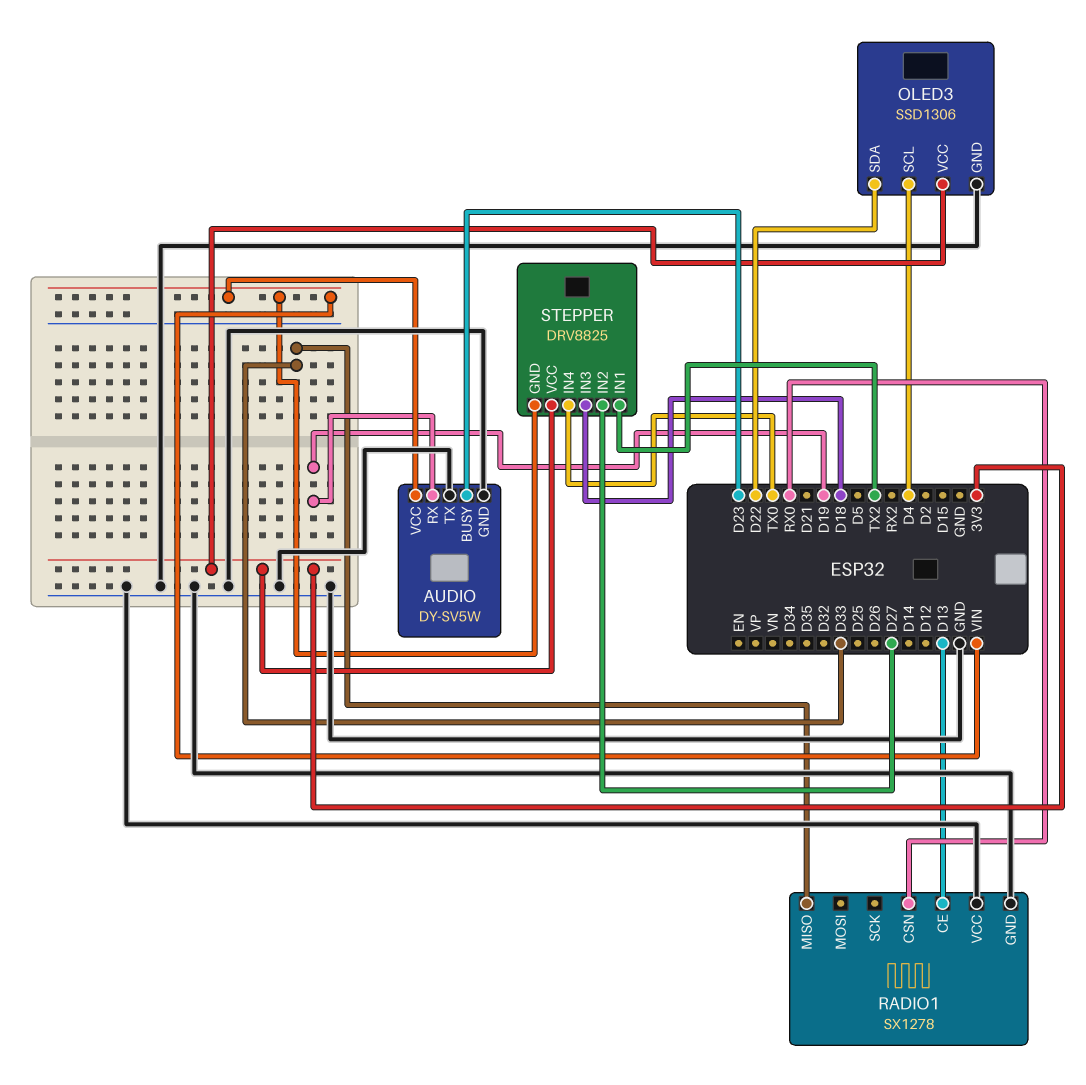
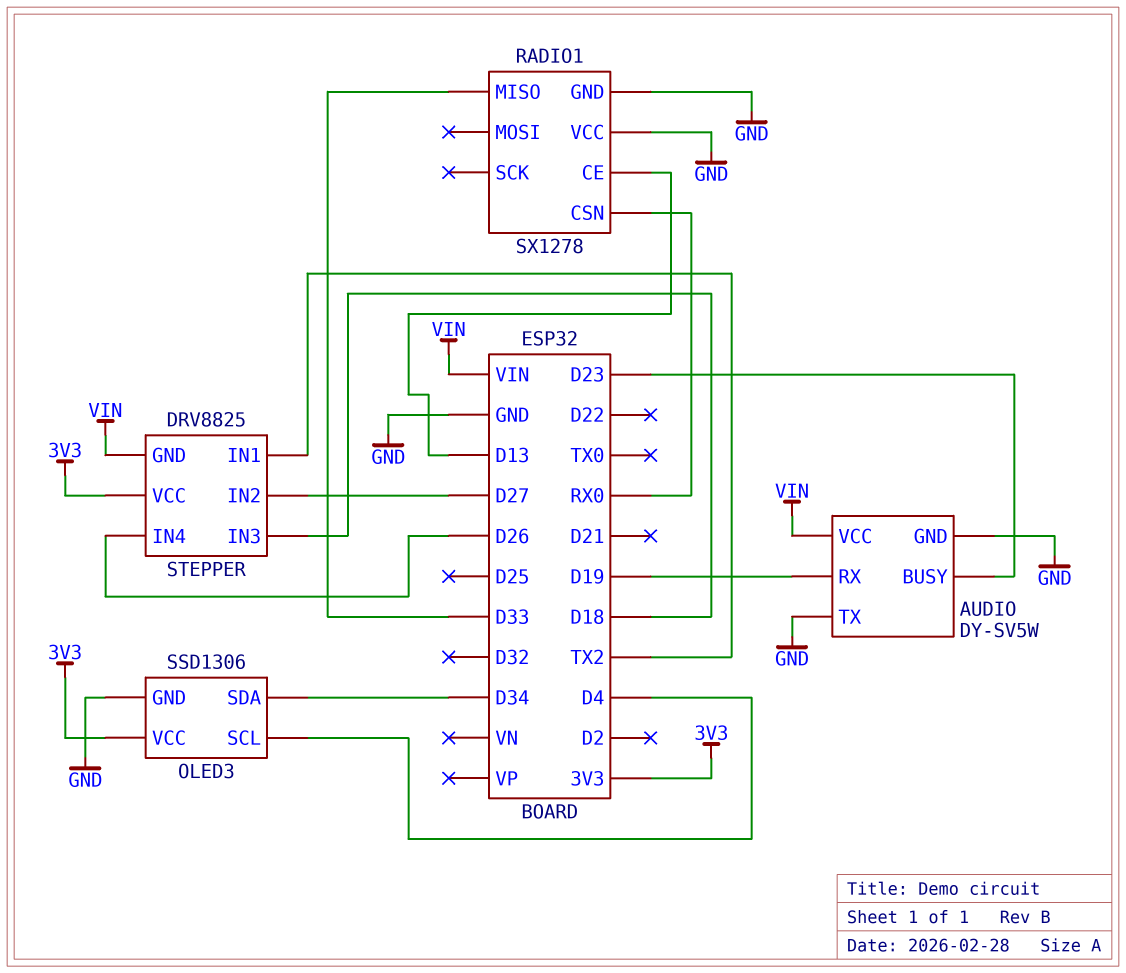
OLED3 pin SDA: D22 -> D34
STEPPER pin IN4: TX0 -> D26

